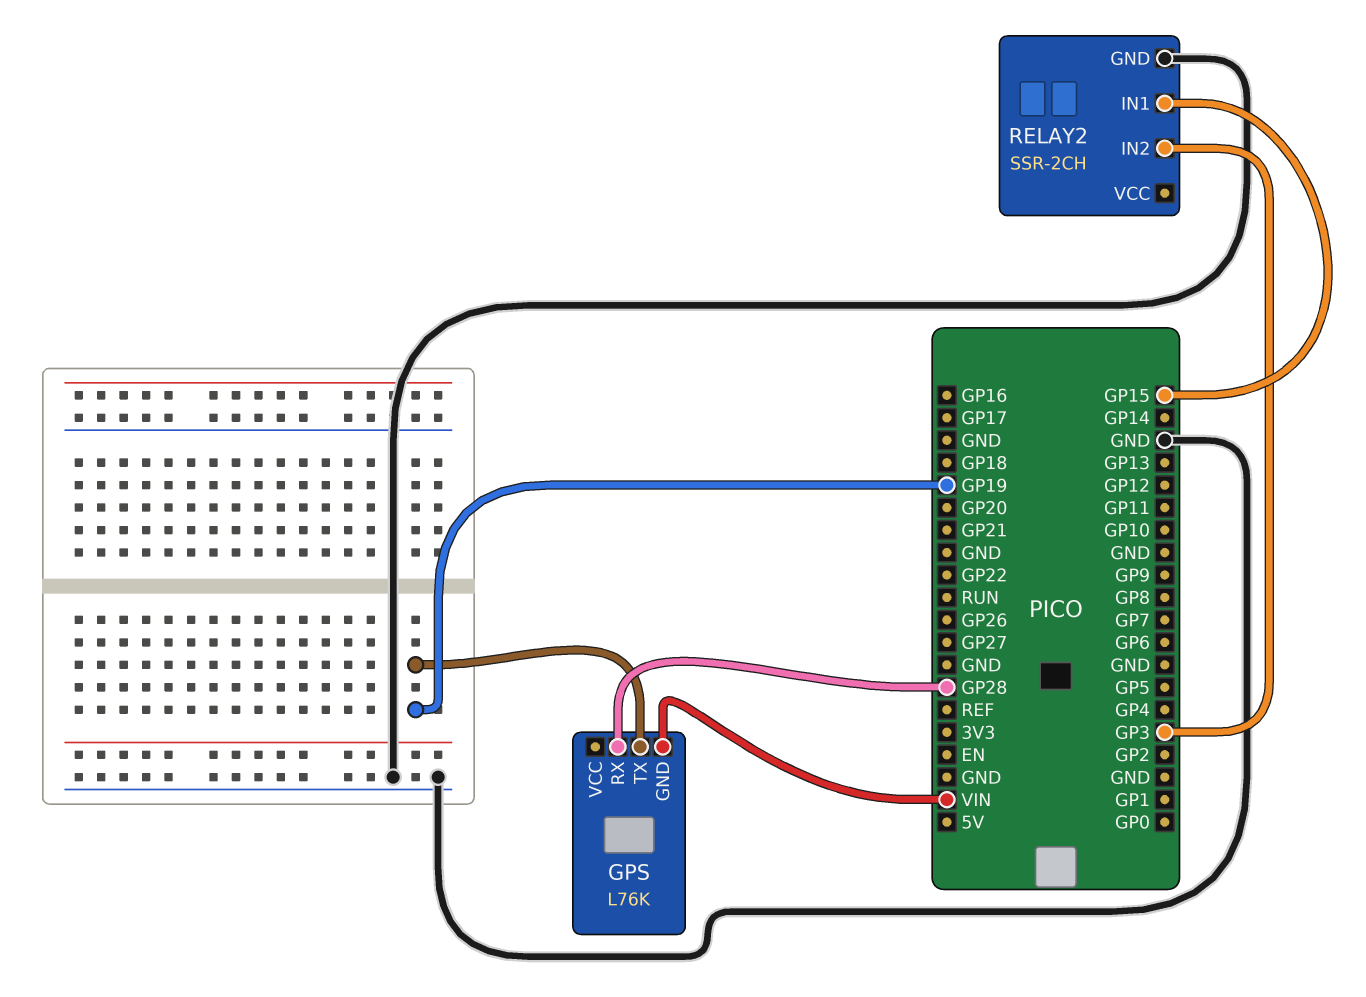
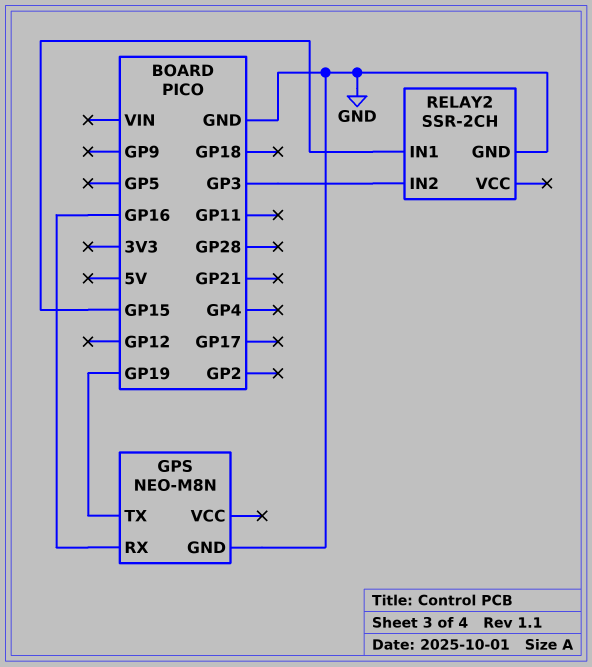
GPS: L76K -> NEO-M8N
GPS pin GND: VIN -> GND
GPS pin RX: GP28 -> GP16

